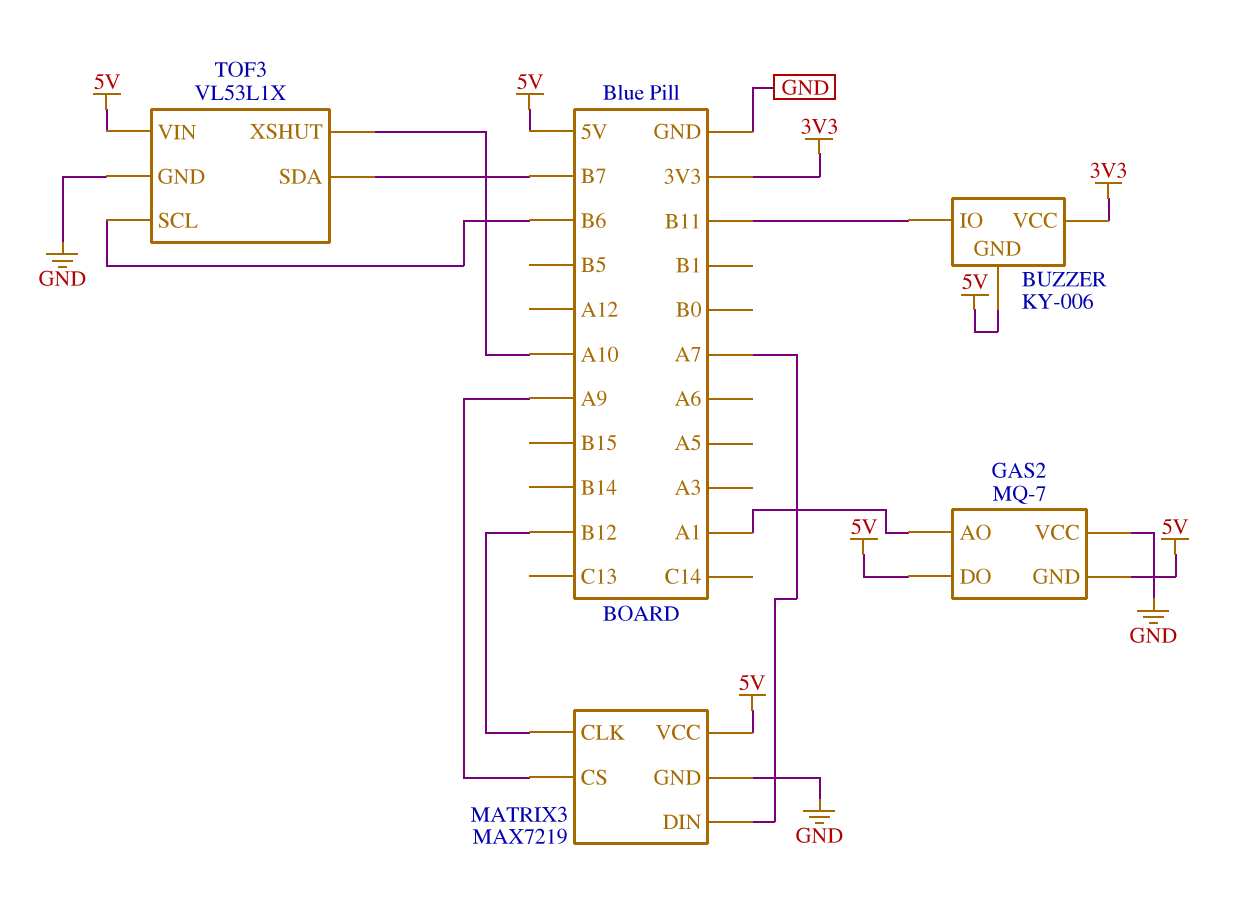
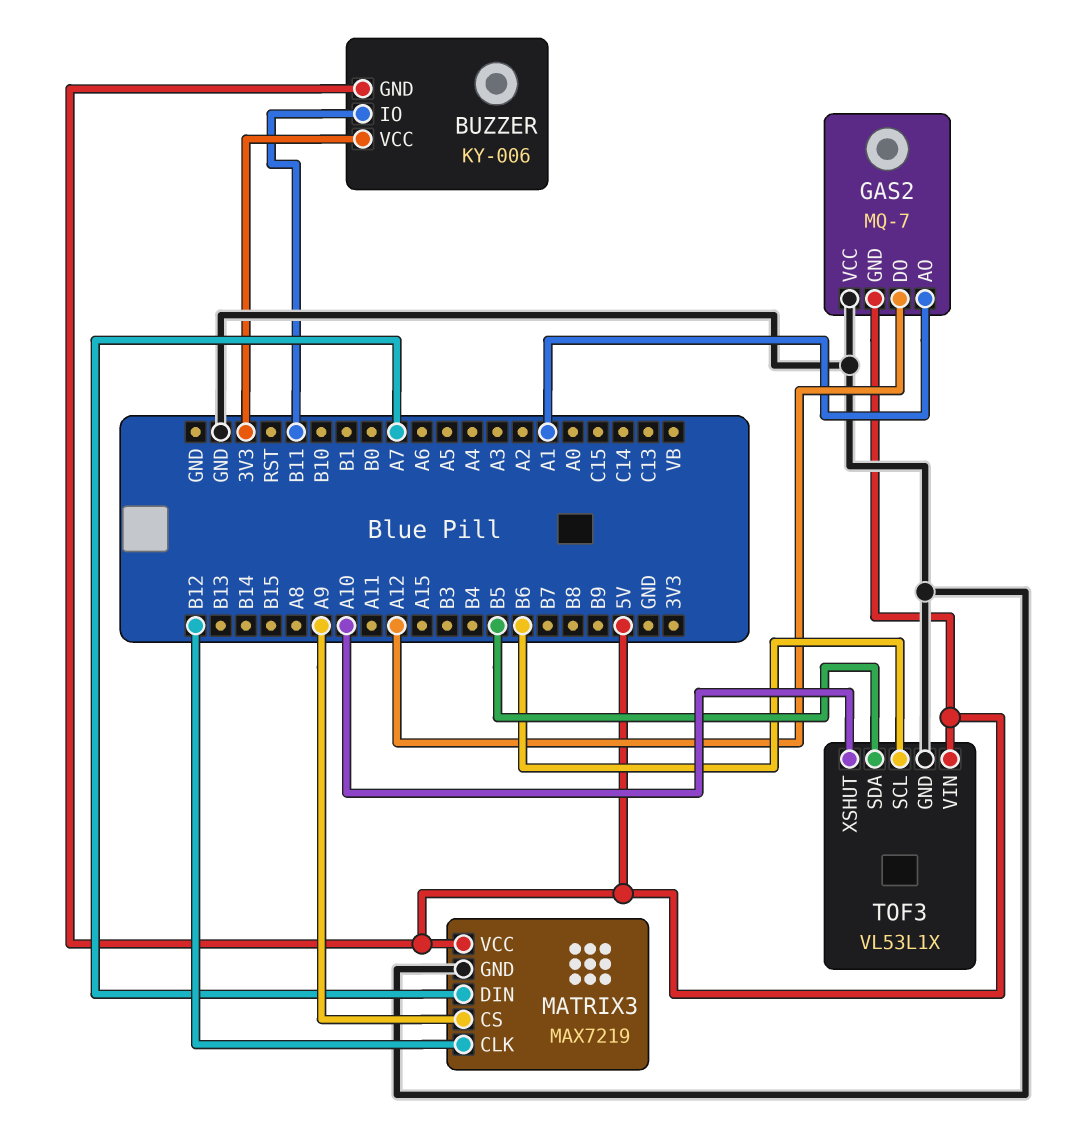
GAS2 pin DO: 5V -> A12
TOF3 pin SDA: B7 -> B5

